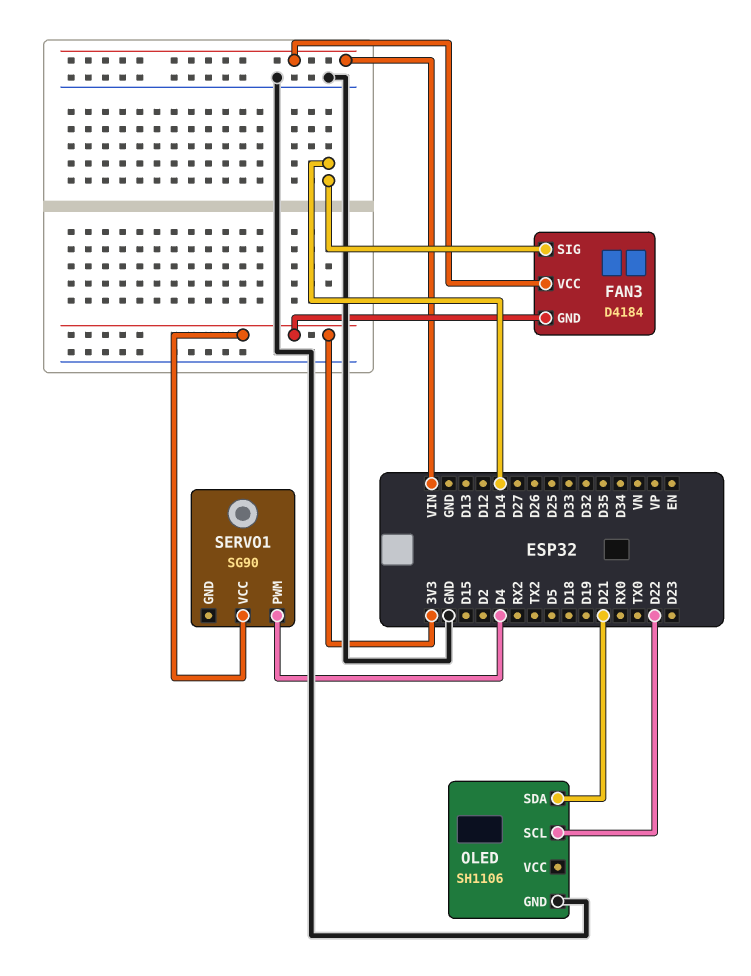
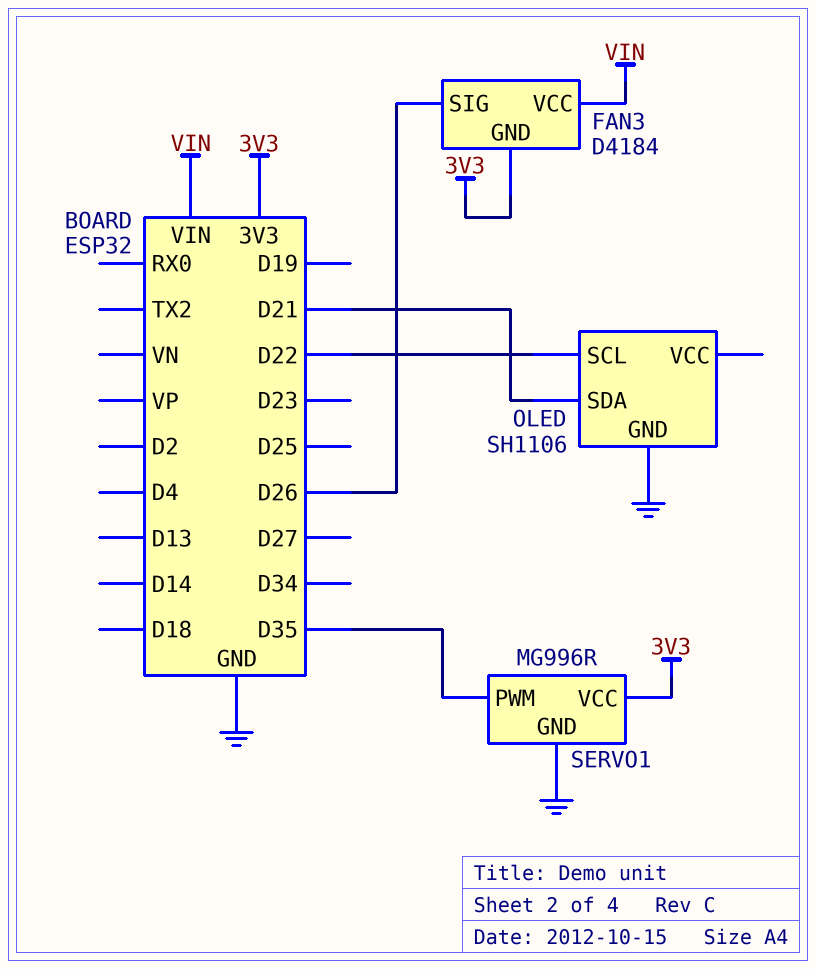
FAN3 pin SIG: D14 -> D26
SERVO1: SG90 -> MG996R
SERVO1 pin GND: none -> GND
SERVO1 pin PWM: D4 -> D35

